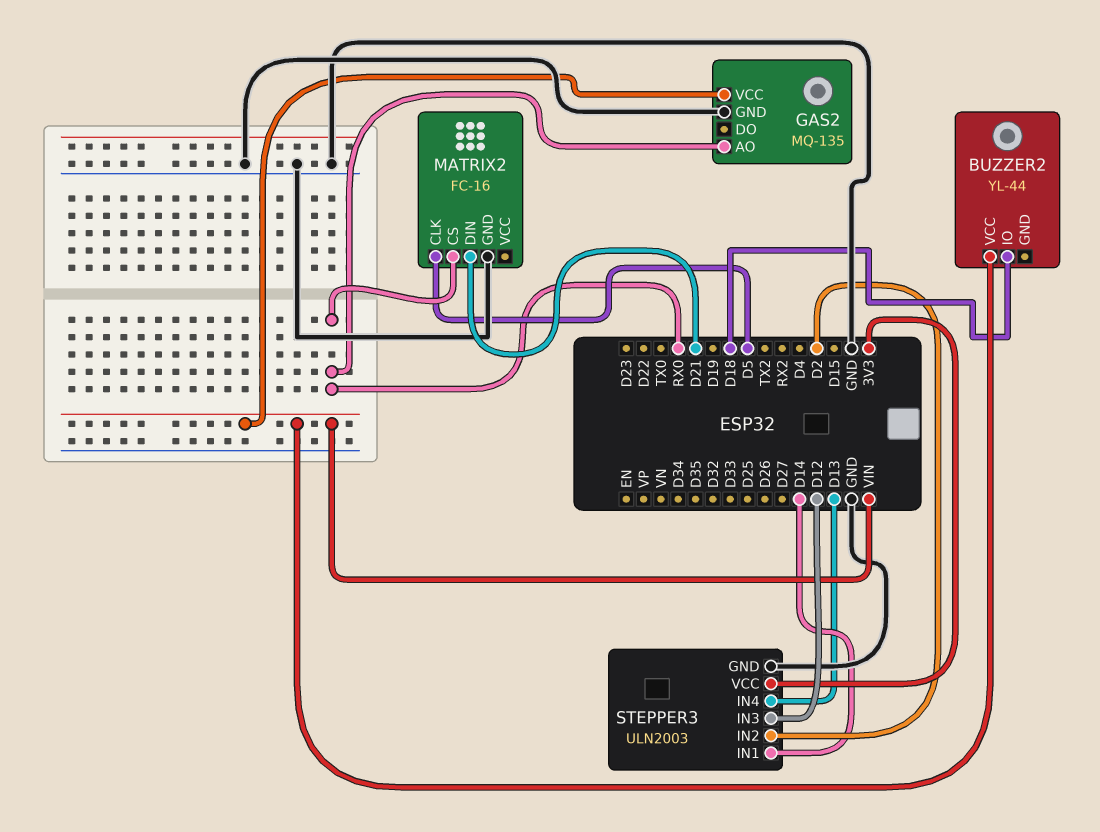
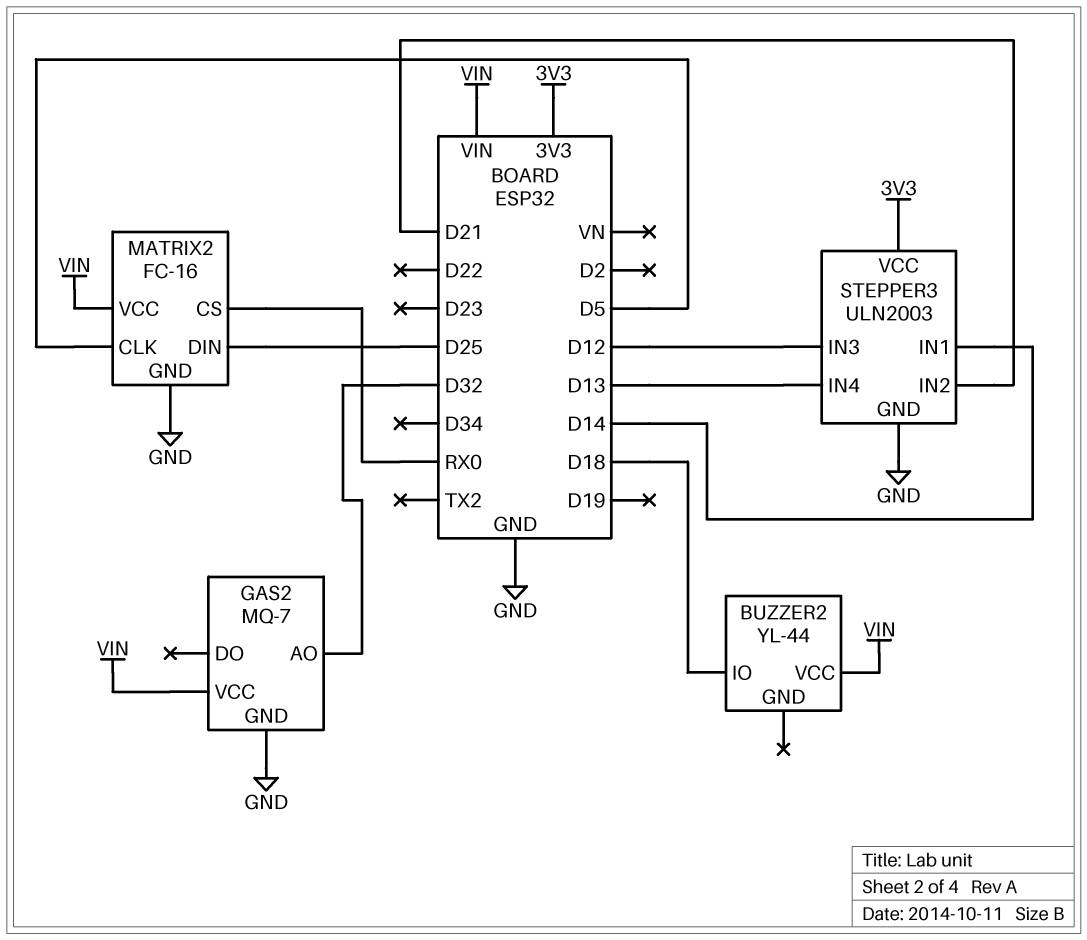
GAS2: MQ-135 -> MQ-7
GAS2 pin AO: RX0 -> D32
MATRIX2 pin DIN: D21 -> D25
MATRIX2 pin VCC: none -> VIN
STEPPER3 pin IN2: D2 -> D21

